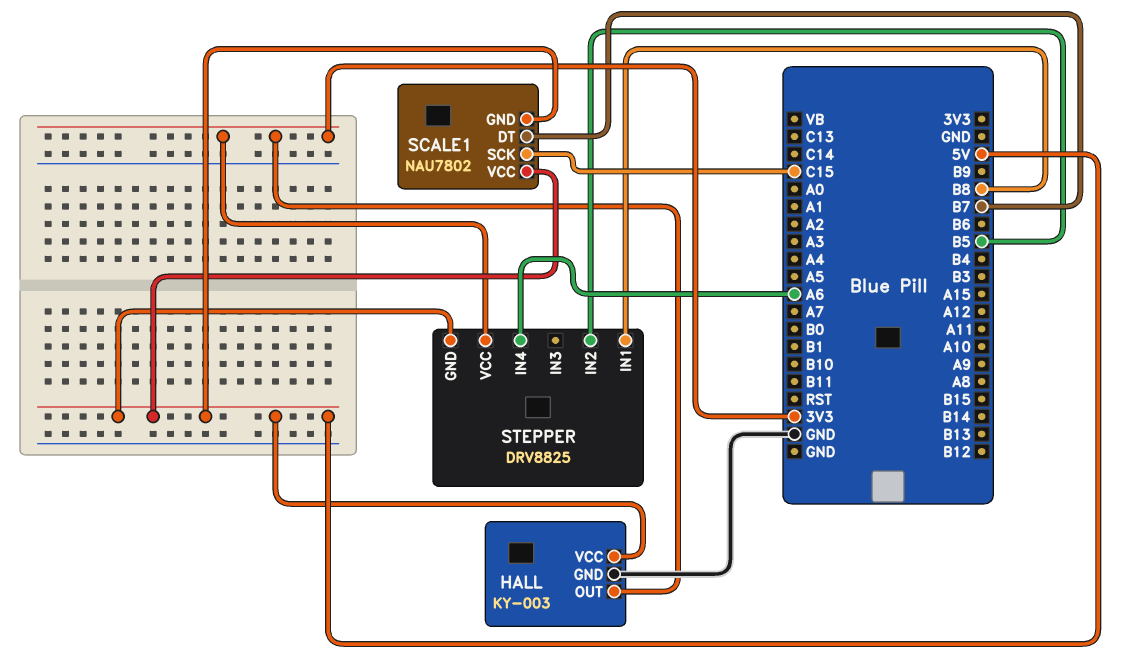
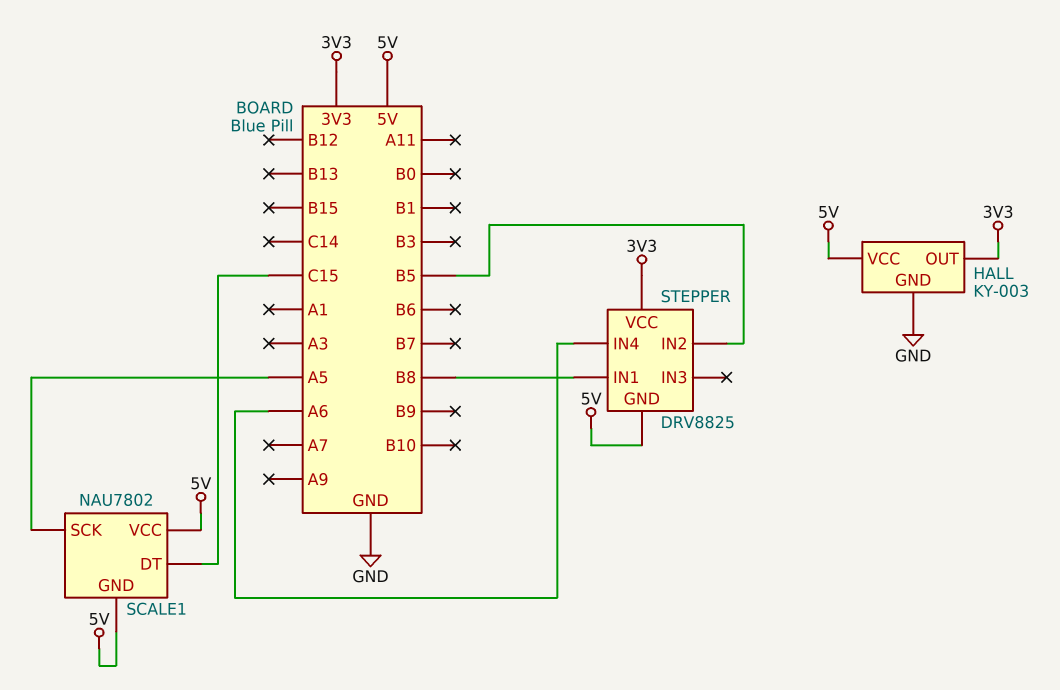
SCALE1 pin DT: B7 -> C15
SCALE1 pin SCK: C15 -> A5

